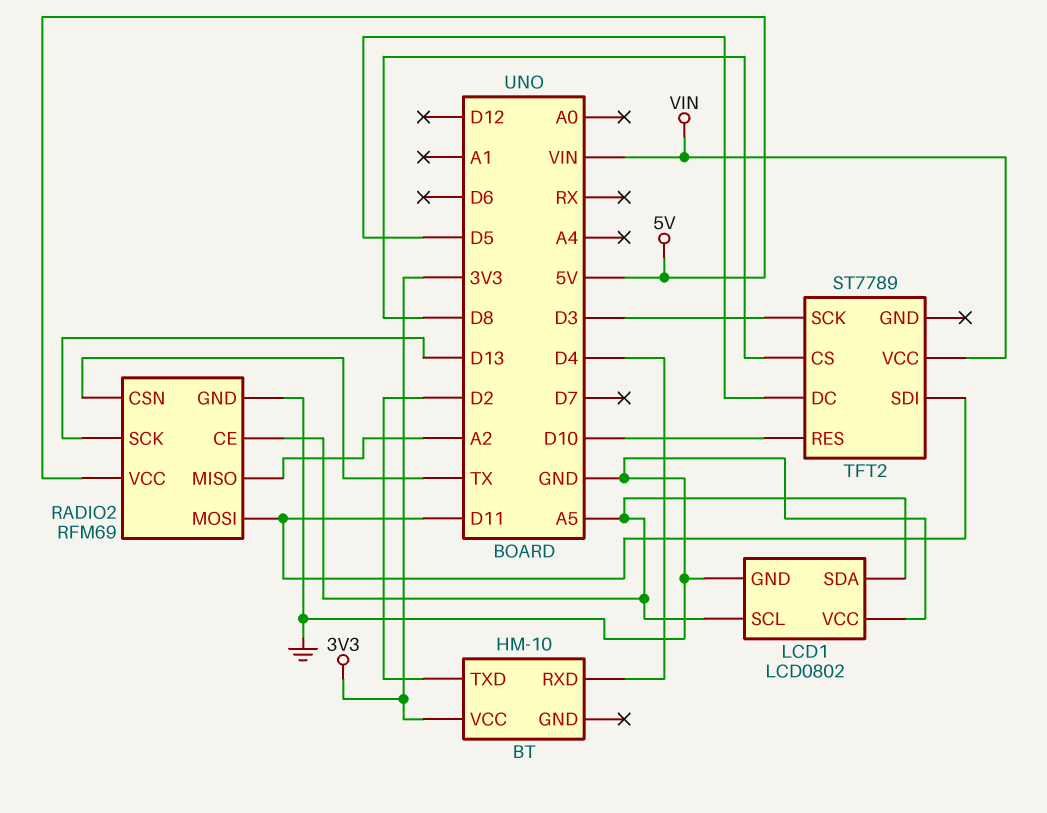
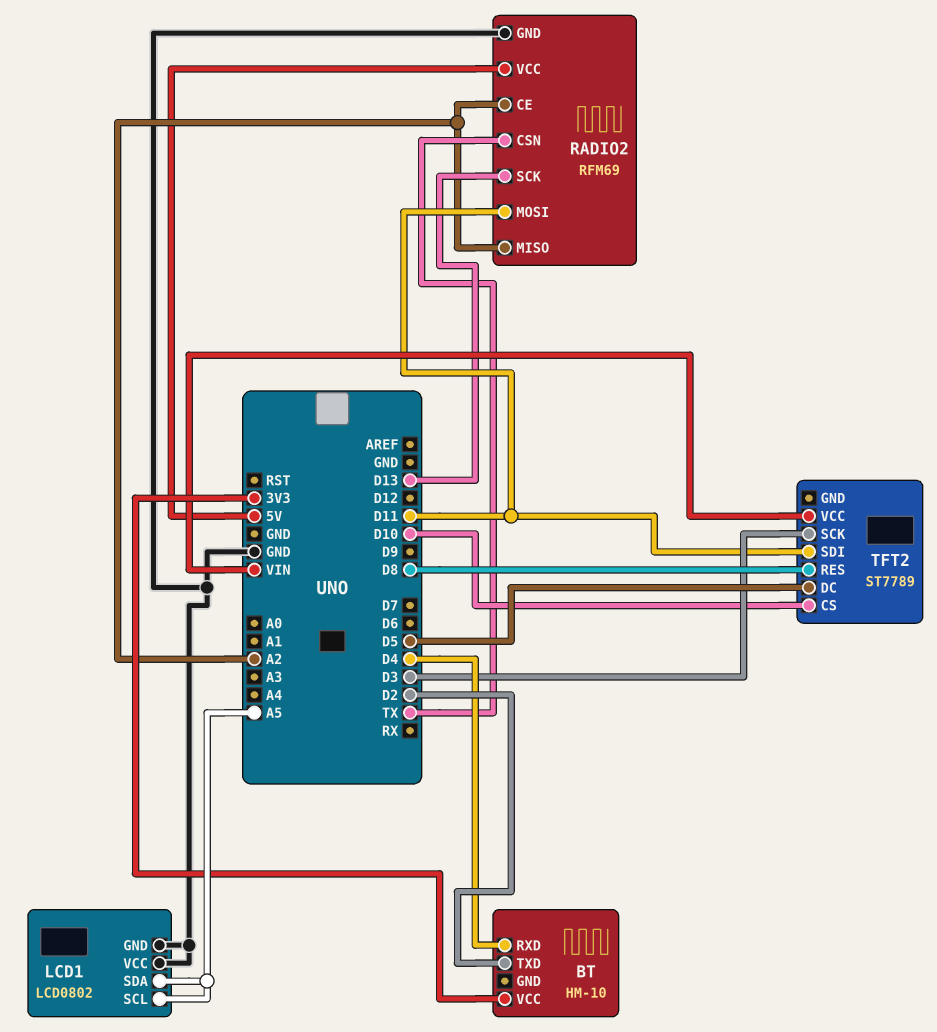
RADIO2 pin CE: A5 -> A2
TFT2 pin CS: D8 -> D10
TFT2 pin RES: D10 -> D8

